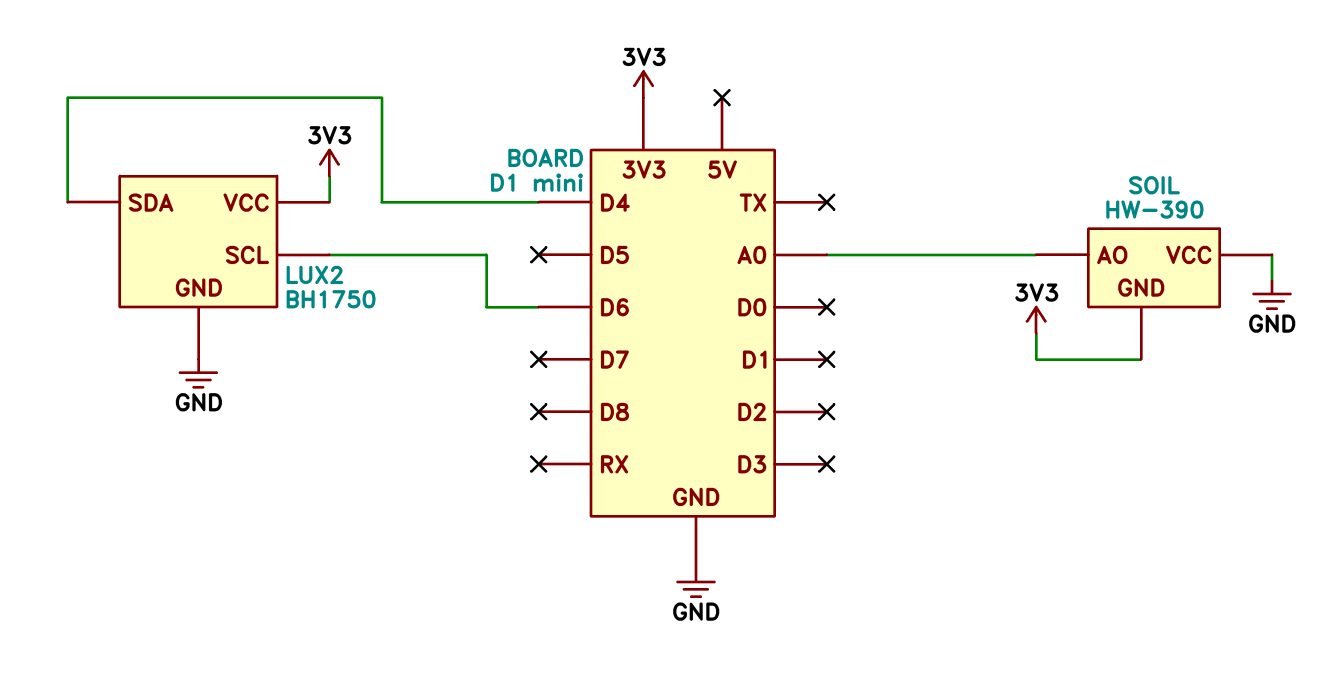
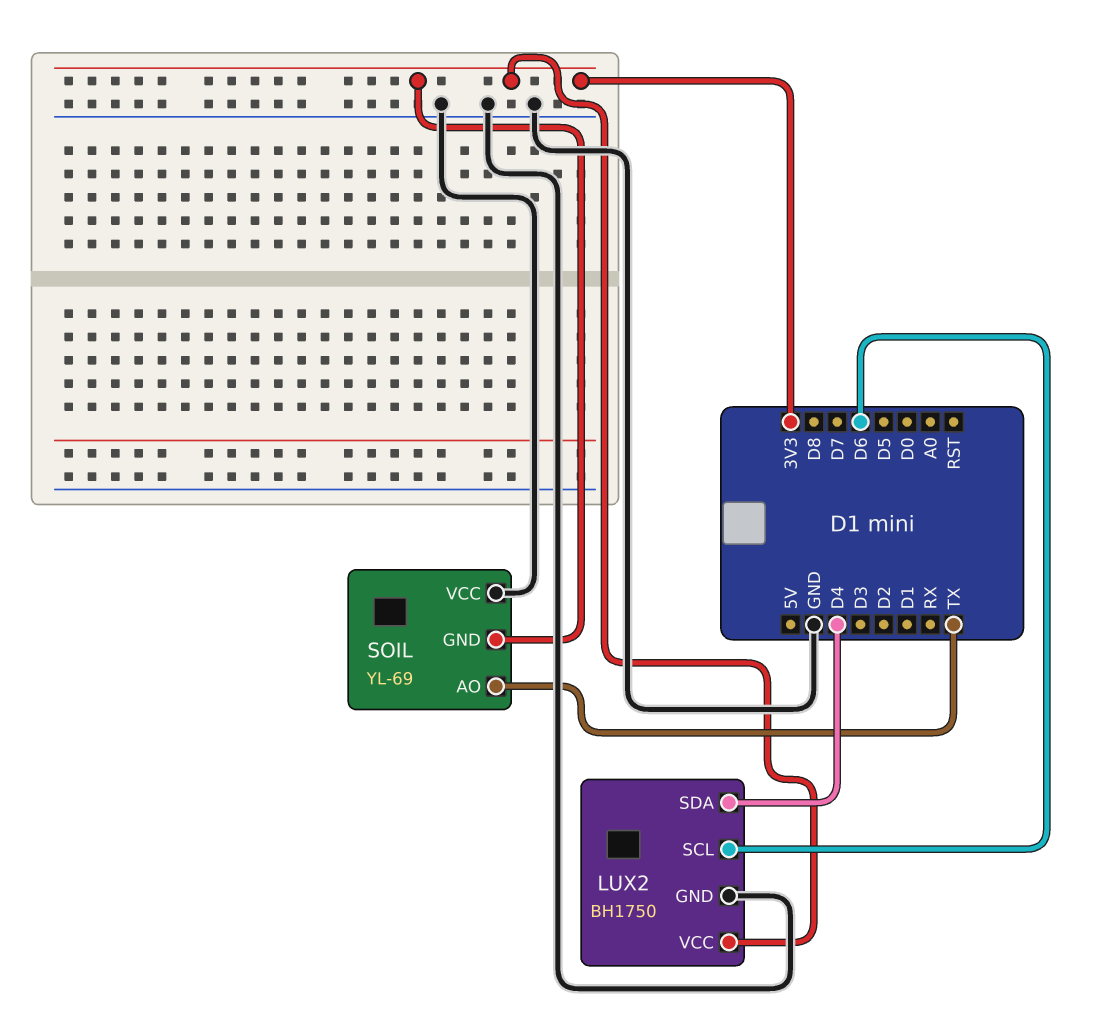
SOIL: HW-390 -> YL-69
SOIL pin AO: A0 -> TX

